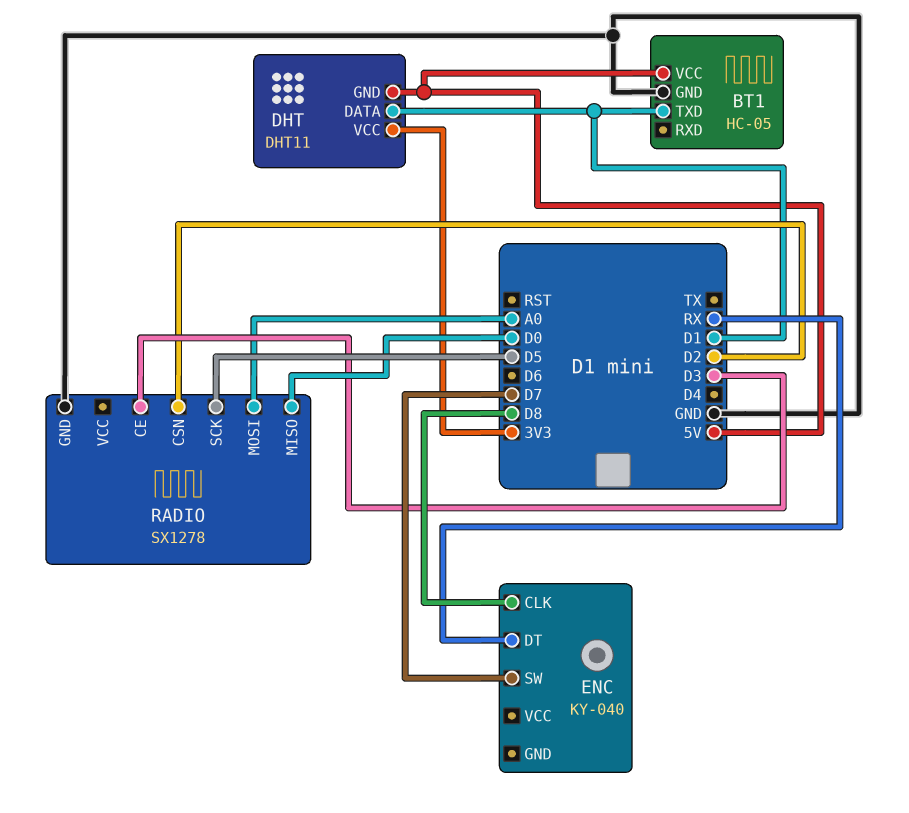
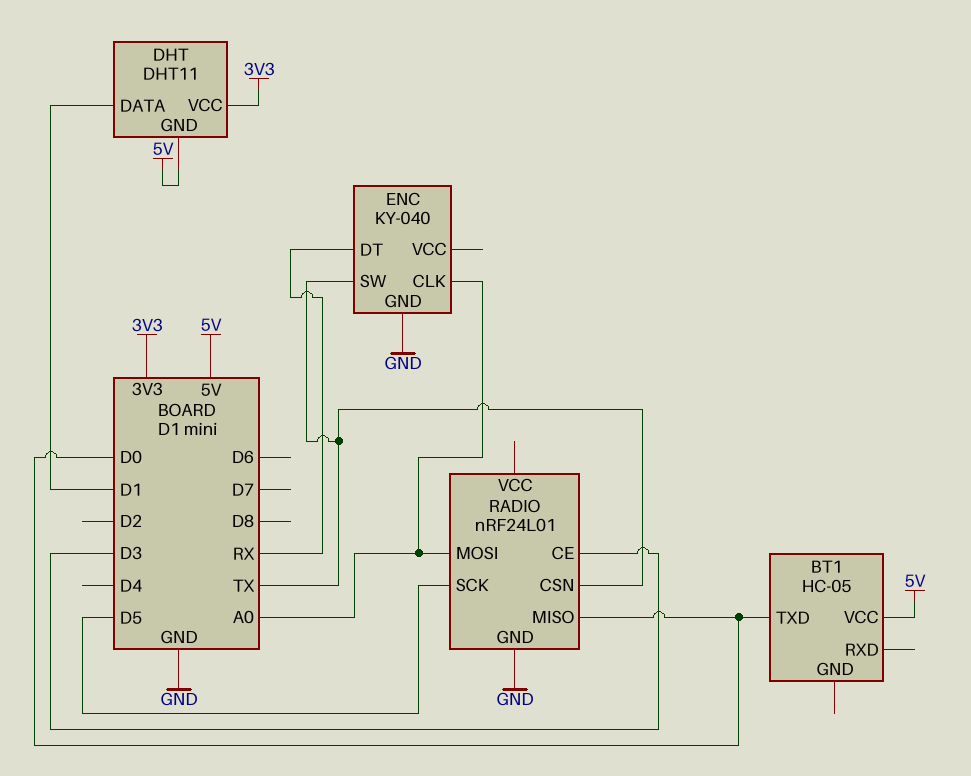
BT1 pin GND: GND -> none
BT1 pin TXD: D1 -> D0
ENC pin CLK: D8 -> A0
ENC pin GND: none -> GND
ENC pin SW: D7 -> TX
RADIO: SX1278 -> nRF24L01
RADIO pin CSN: D2 -> TX

